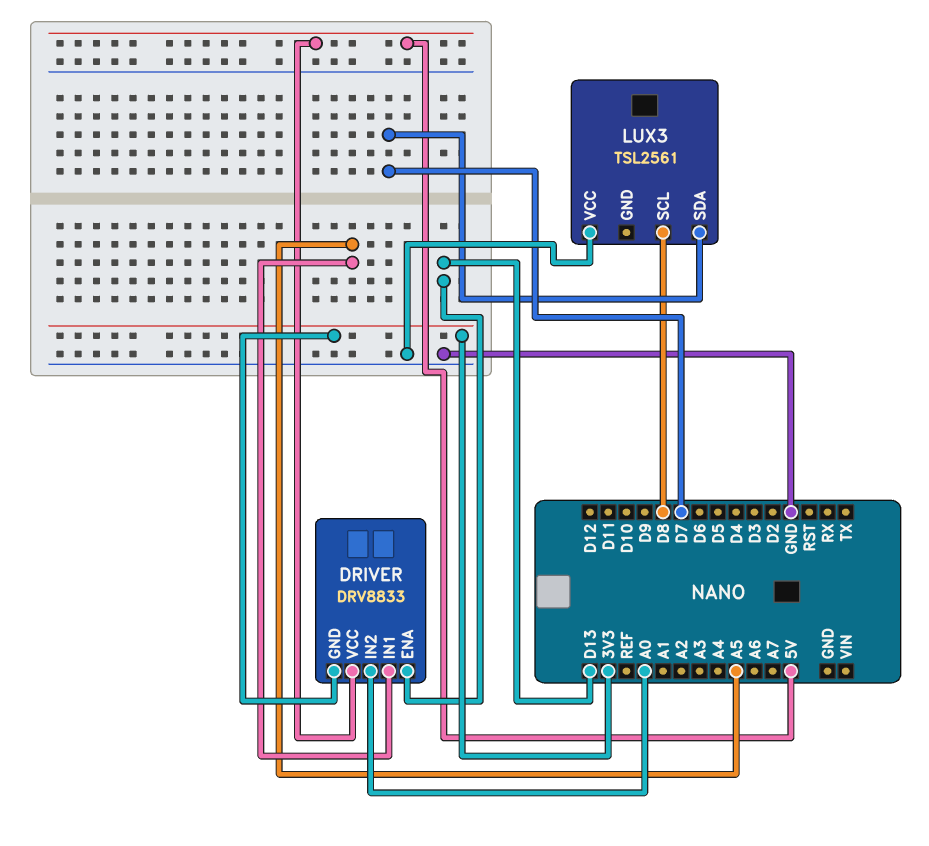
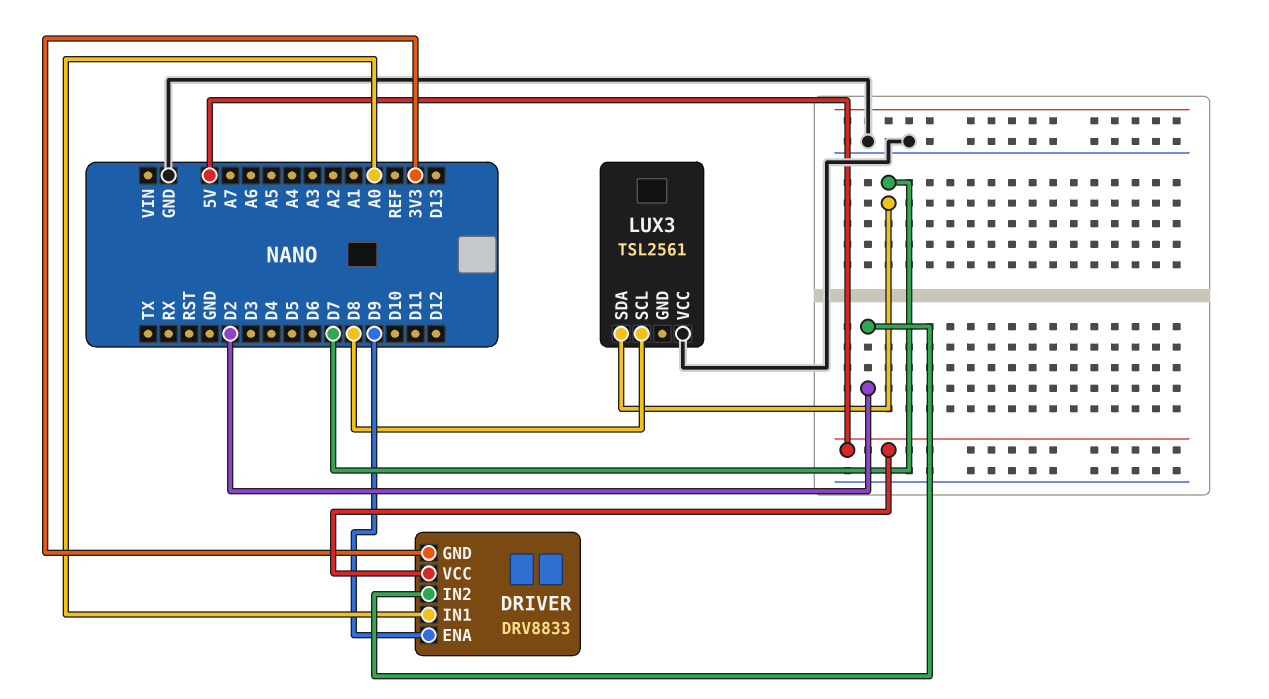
DRIVER pin ENA: D13 -> D9
DRIVER pin IN1: A5 -> A0
DRIVER pin IN2: A0 -> D2

